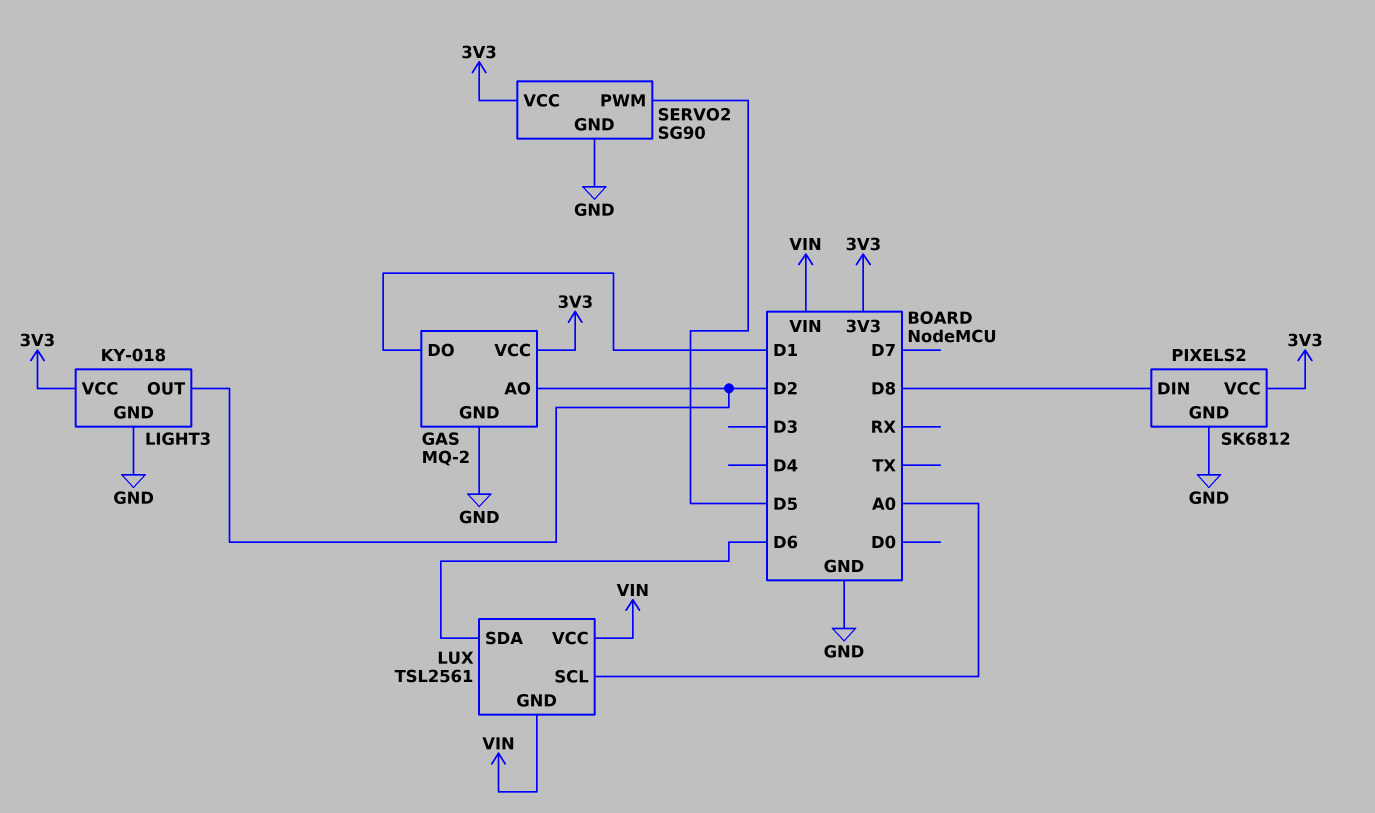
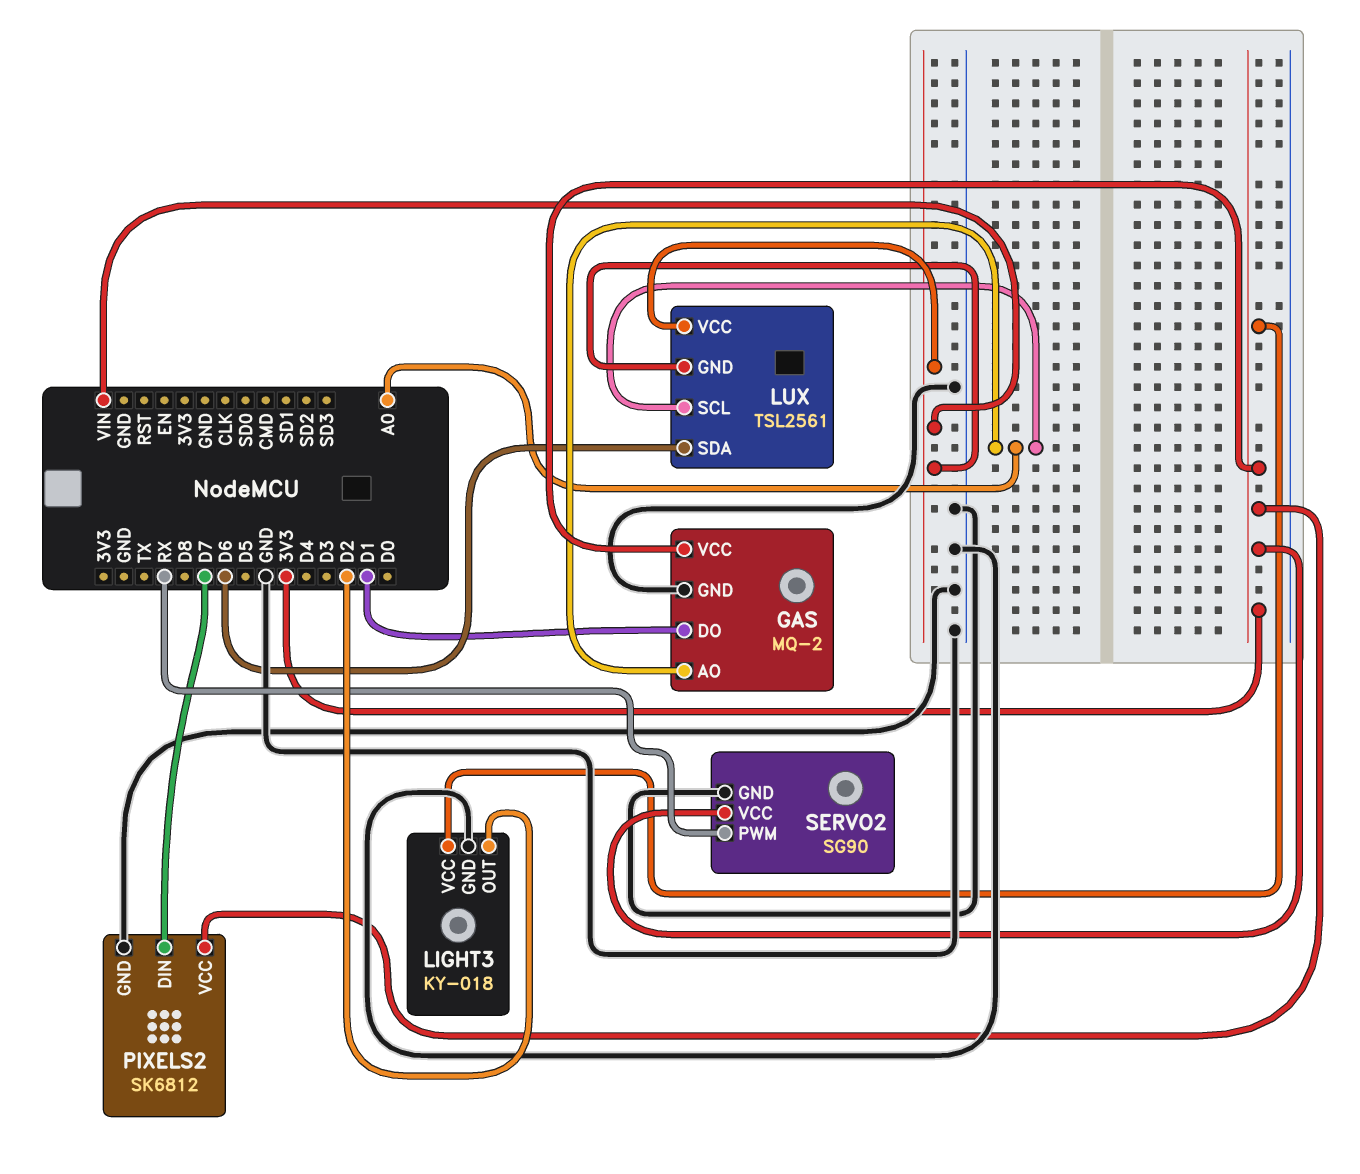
GAS pin AO: D2 -> A0
PIXELS2 pin DIN: D8 -> D7
SERVO2 pin PWM: D5 -> RX

